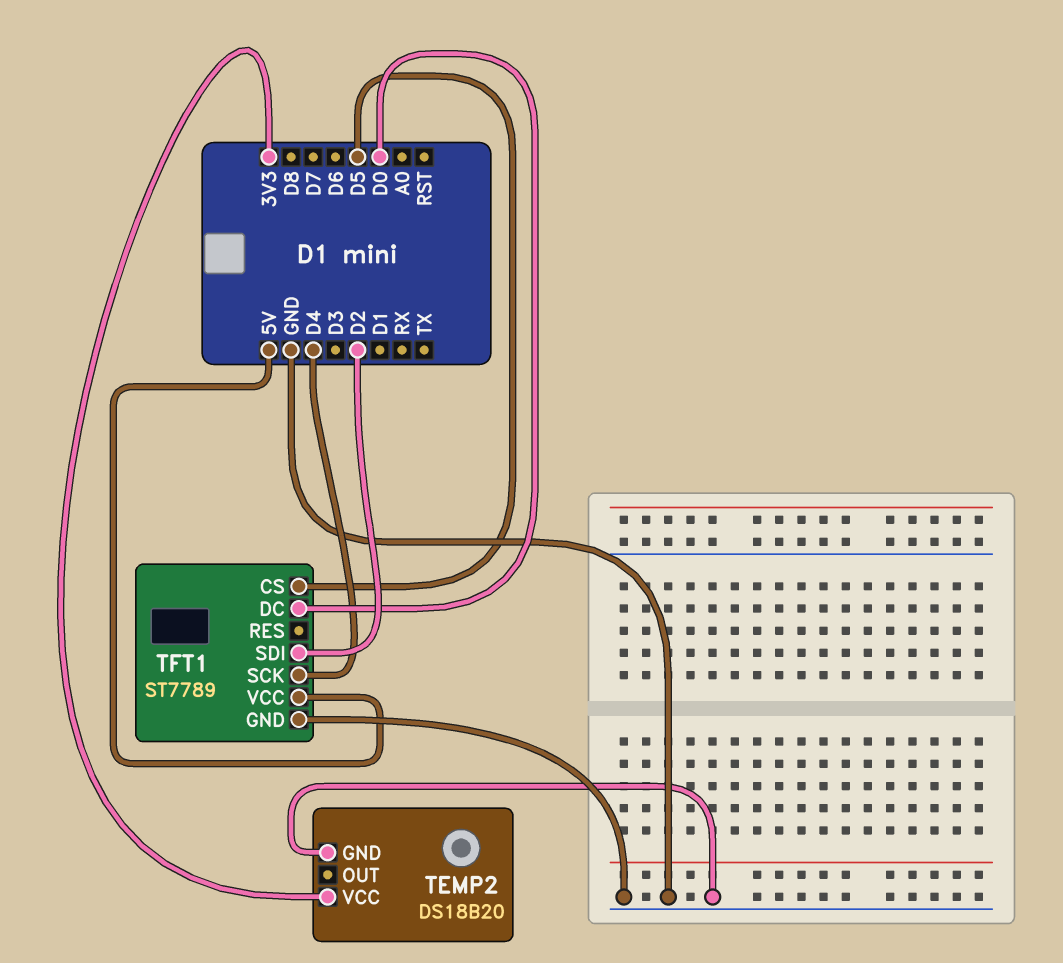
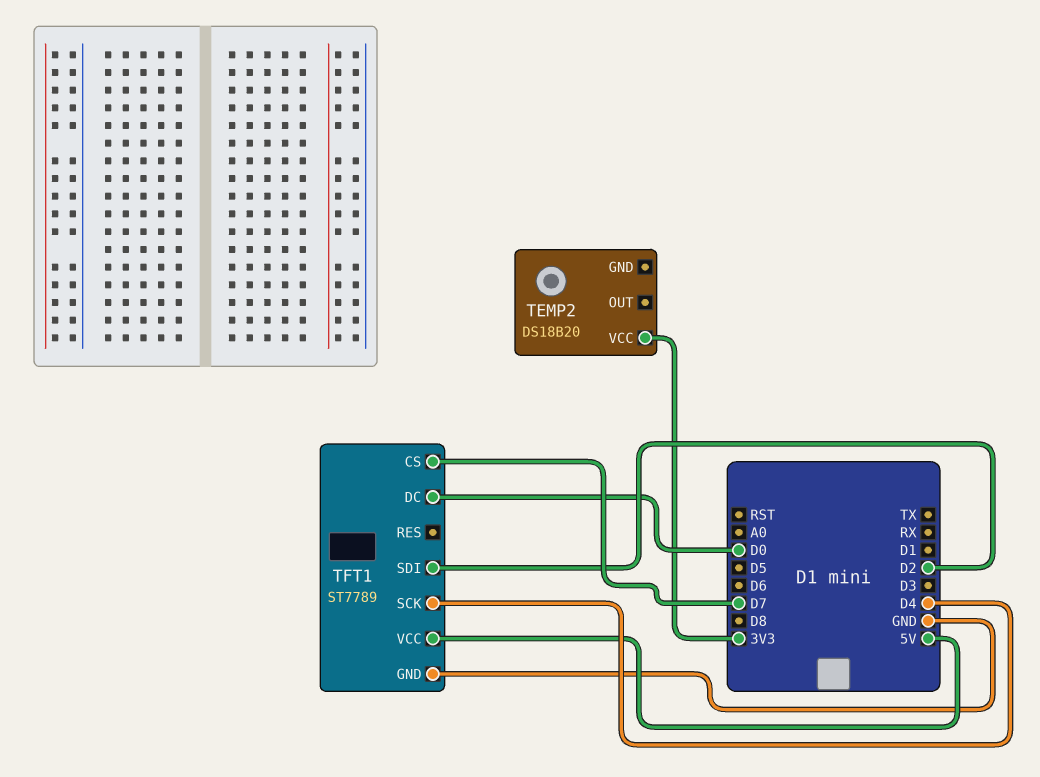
TEMP2 pin GND: GND -> none
TFT1 pin CS: D5 -> D7

